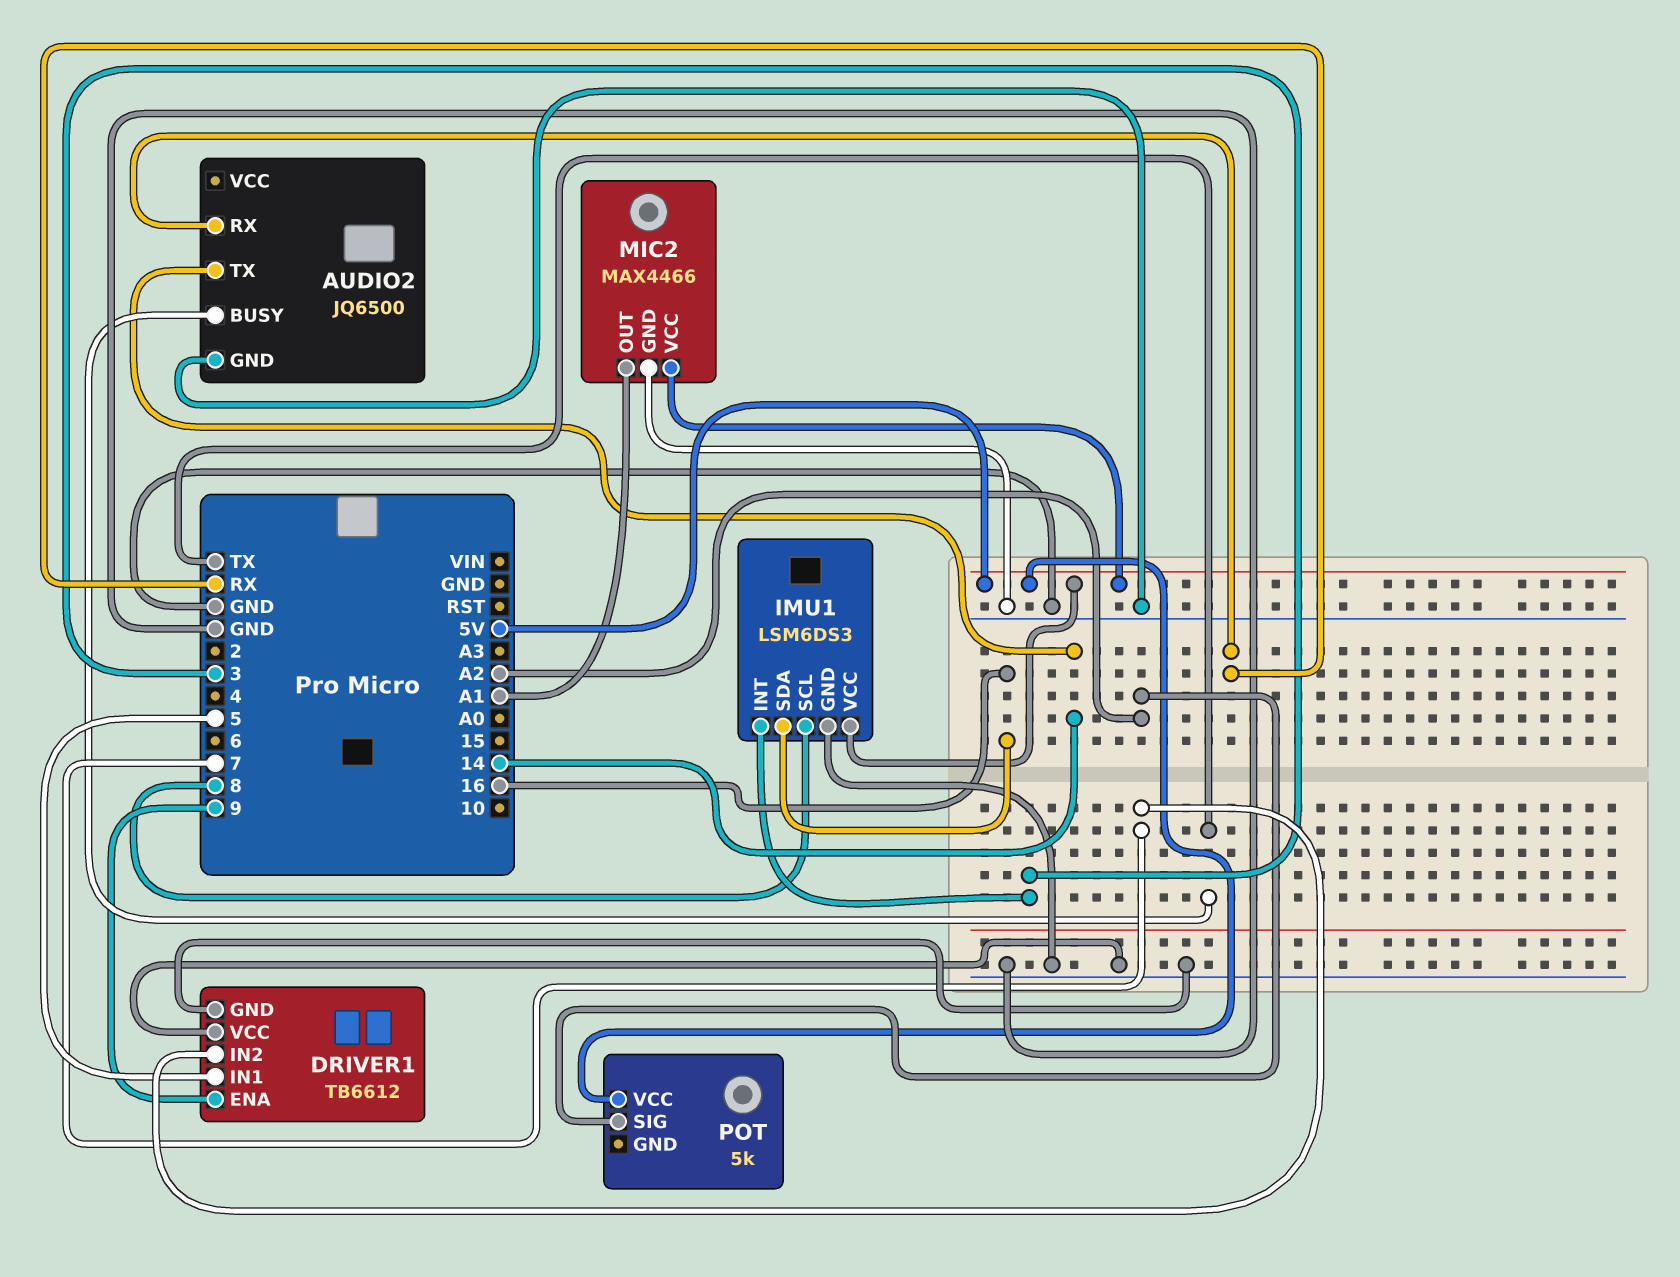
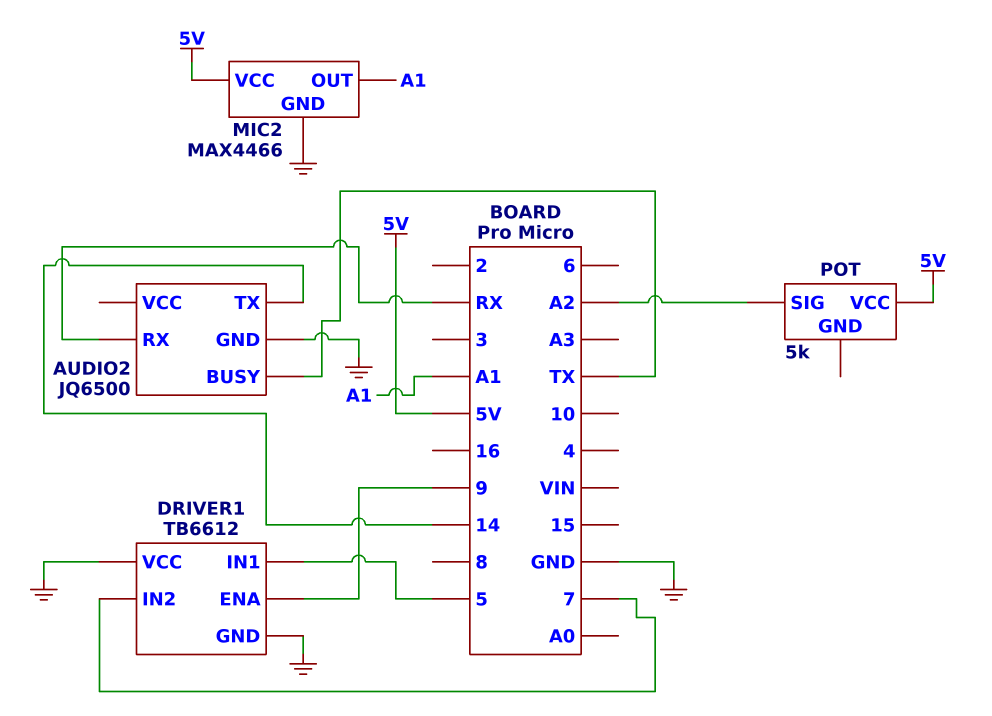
IMU1: LSM6DS3 -> none
IMU1 pin GND: GND -> none
IMU1 pin INT: 3 -> none
IMU1 pin SCL: 8 -> none
IMU1 pin SDA: 16 -> none
IMU1 pin VCC: 5V -> none

